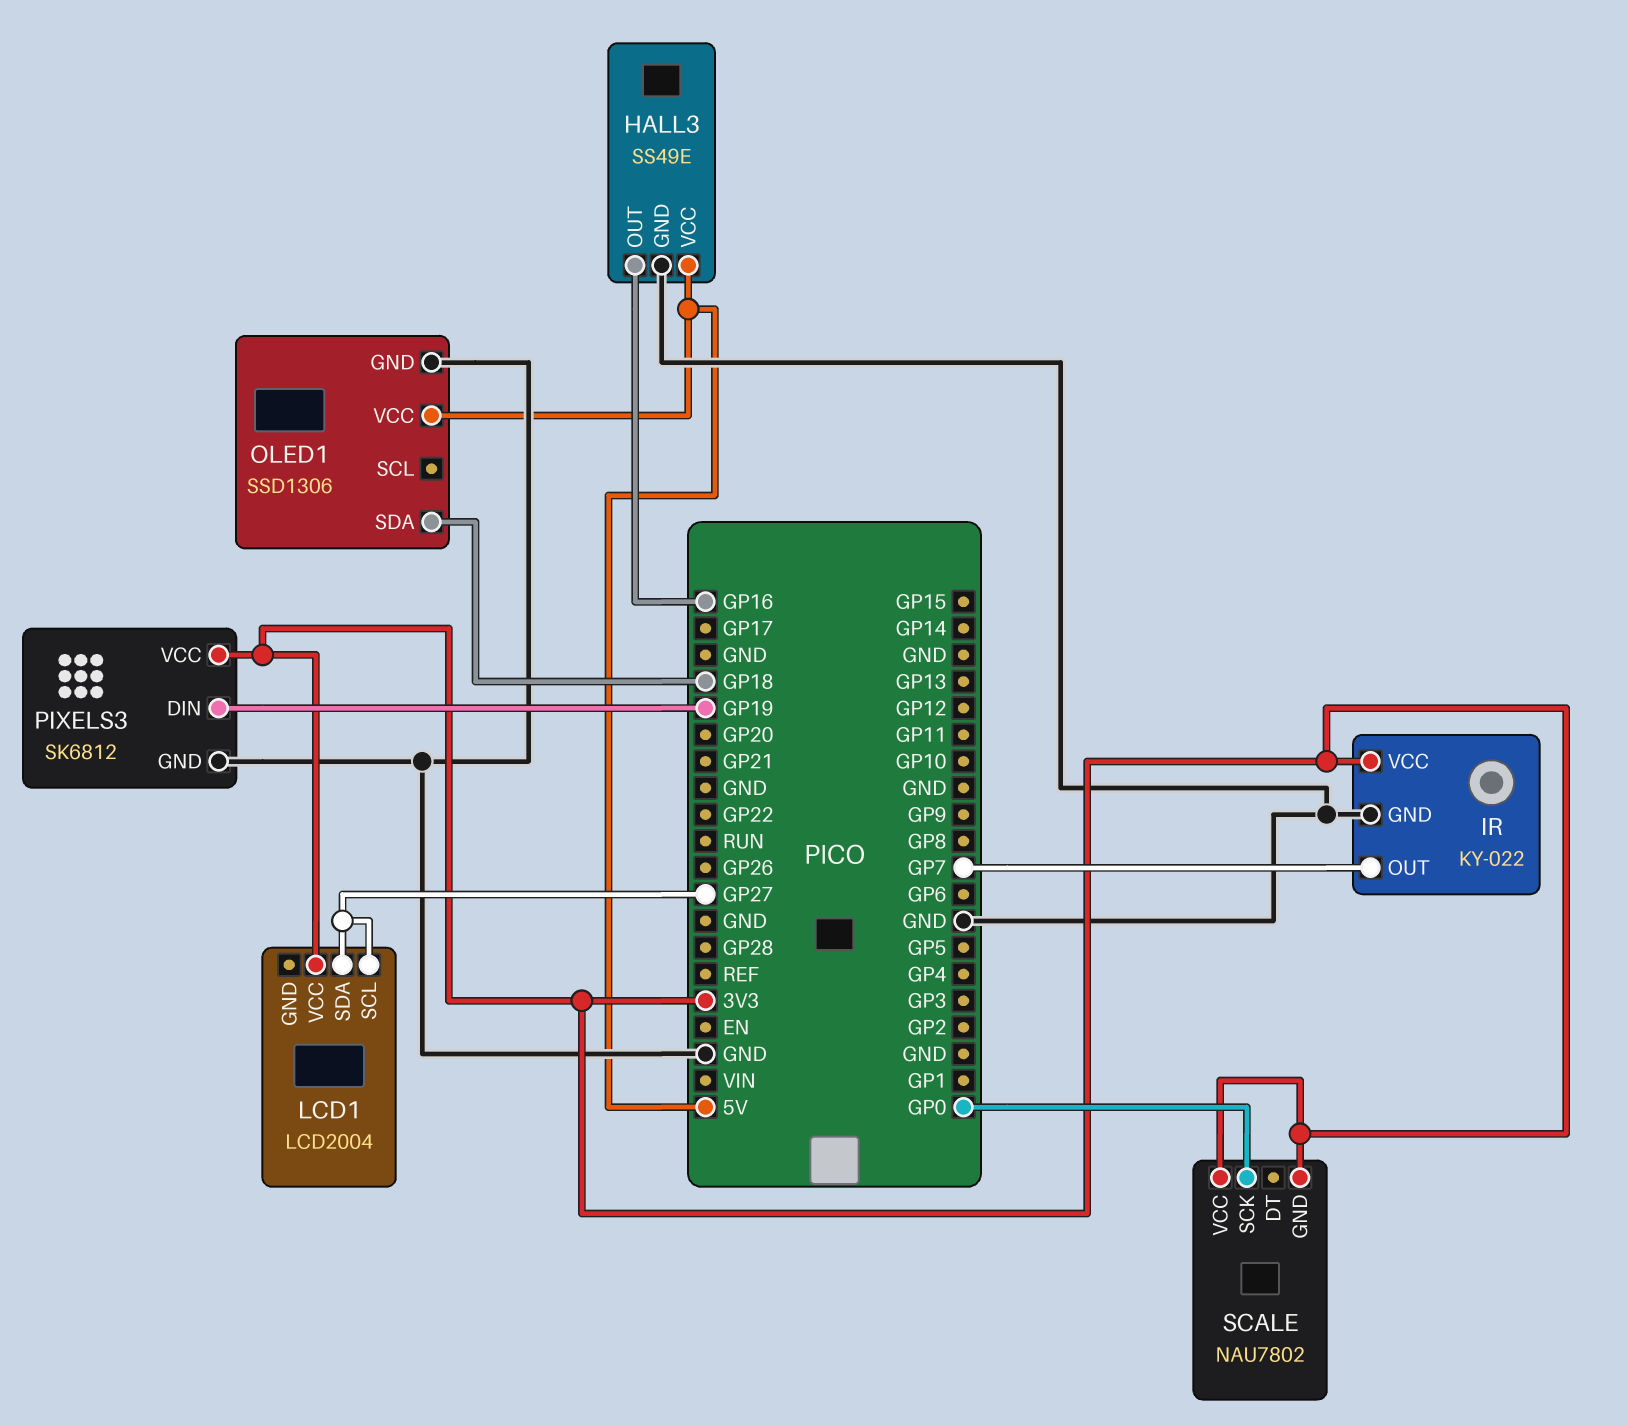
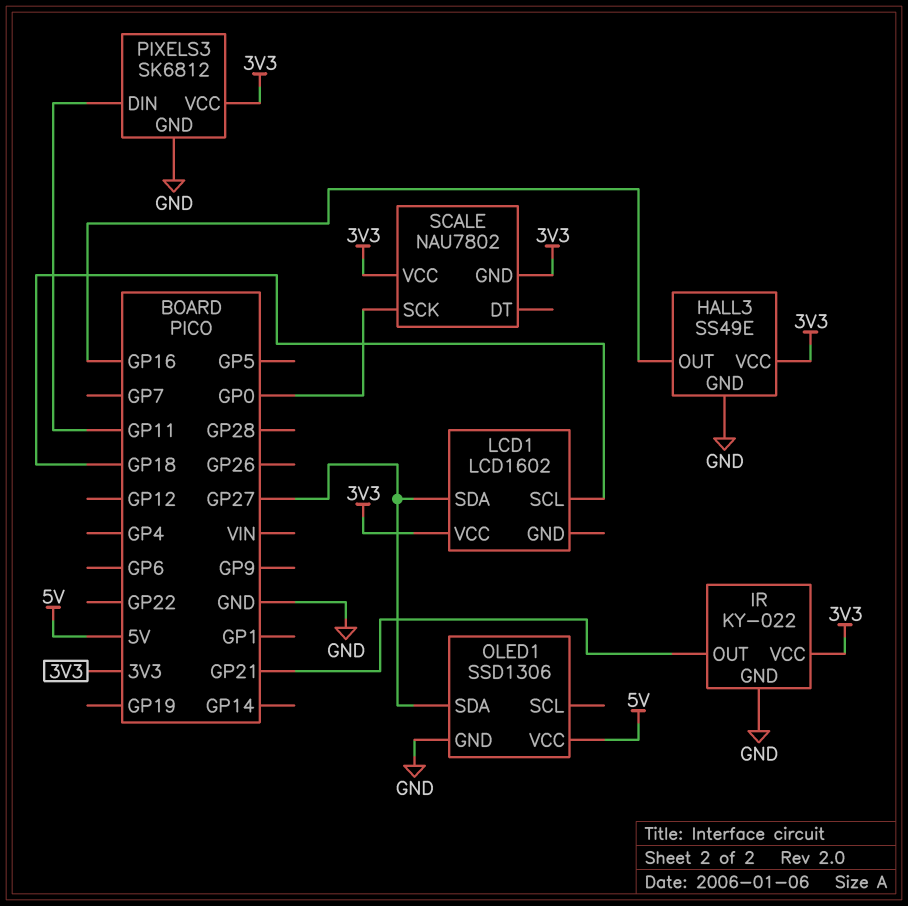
HALL3 pin VCC: 5V -> 3V3
IR pin OUT: GP7 -> GP21
LCD1: LCD2004 -> LCD1602
LCD1 pin SCL: GP27 -> GP18
OLED1 pin SDA: GP18 -> GP27
PIXELS3 pin DIN: GP19 -> GP11

